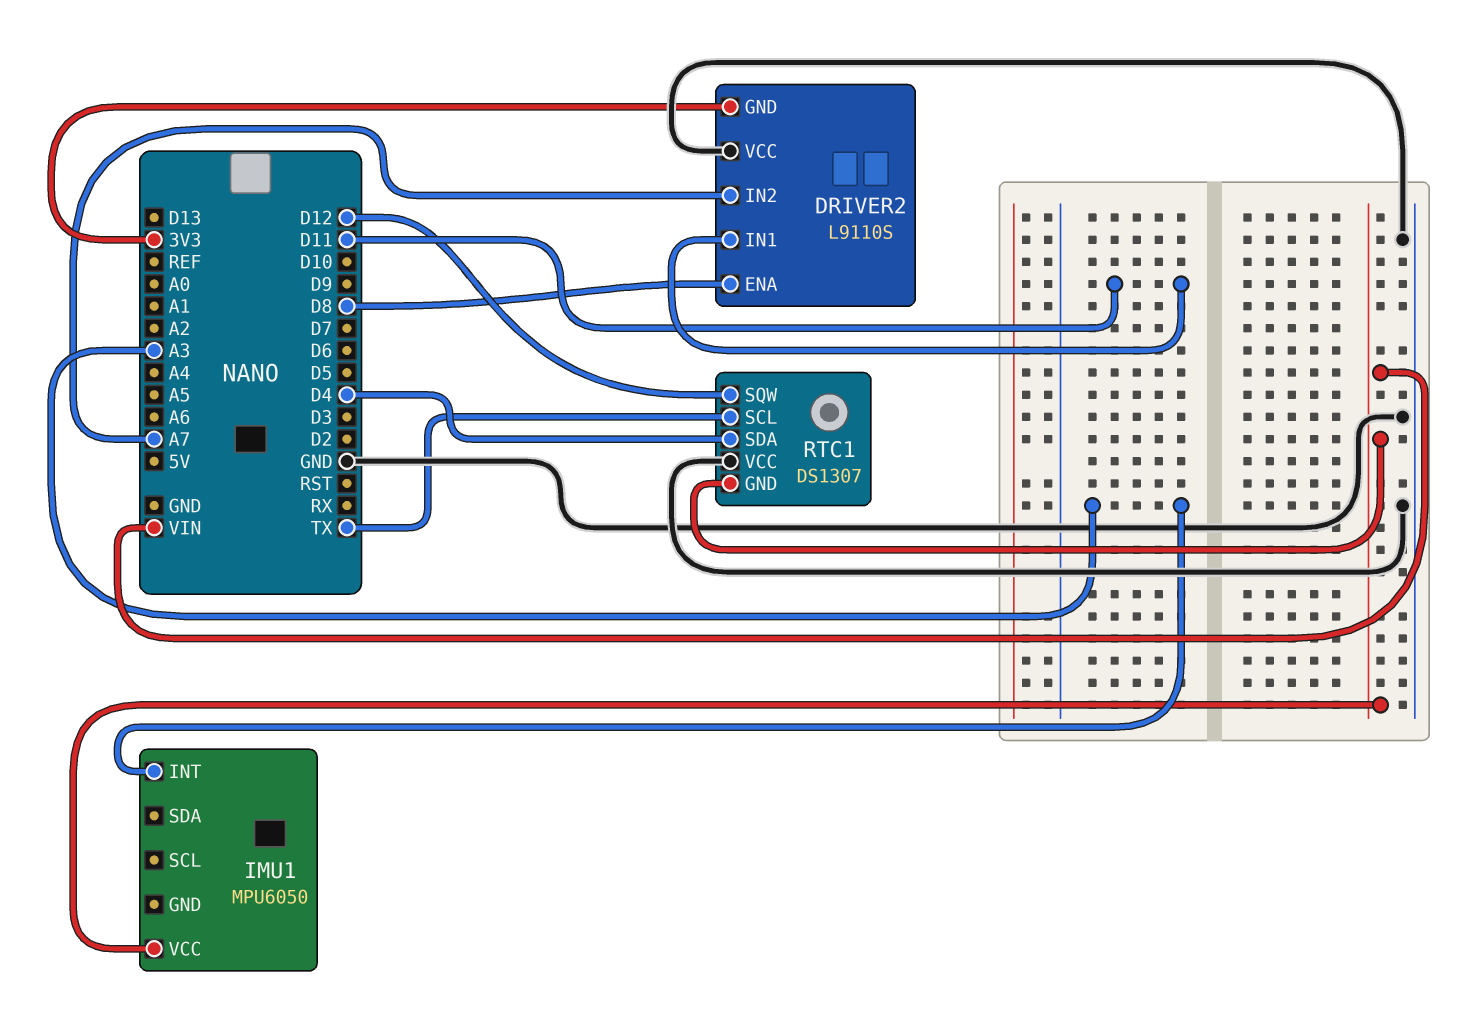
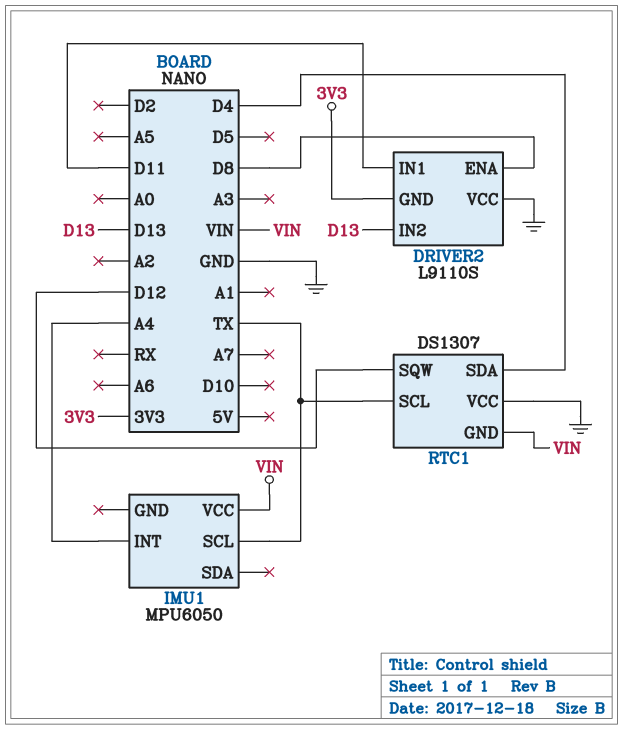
DRIVER2 pin IN2: A7 -> D13
IMU1 pin INT: A3 -> A4
IMU1 pin SCL: none -> TX

